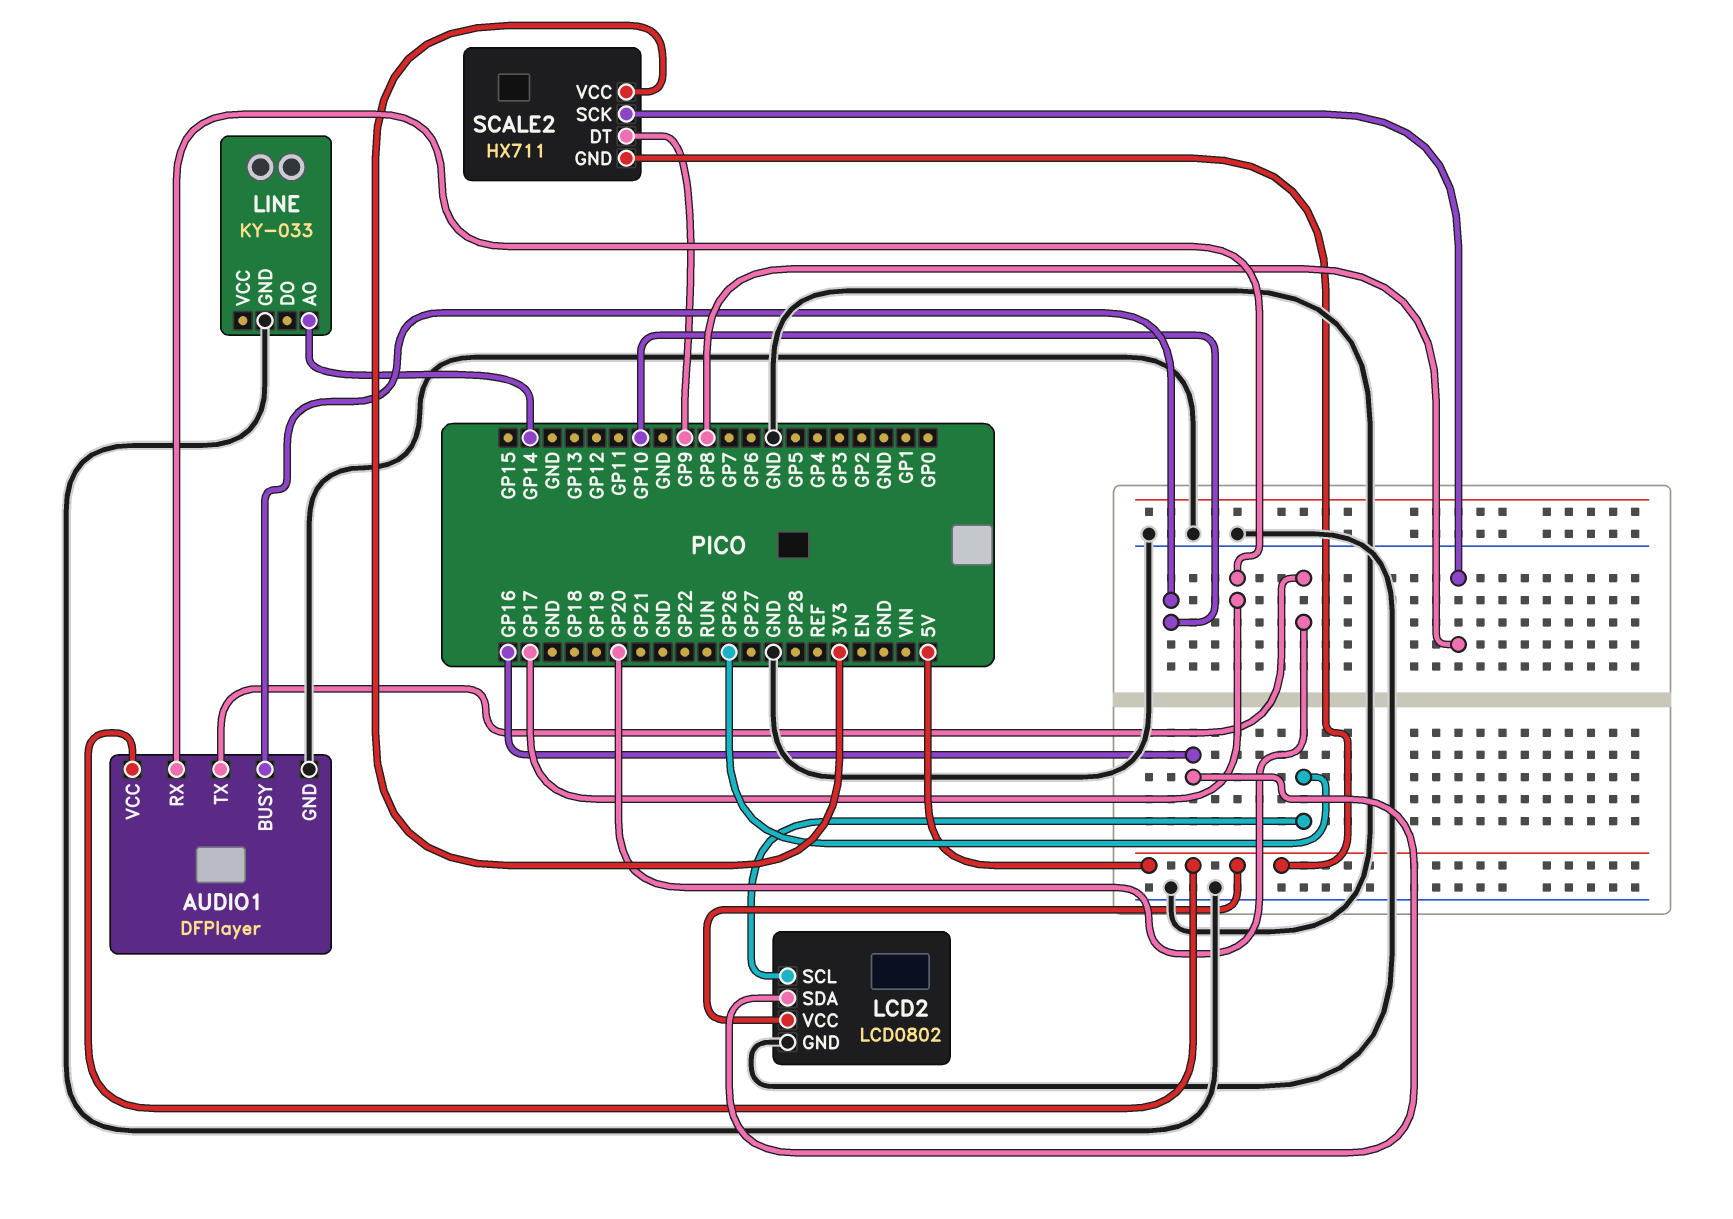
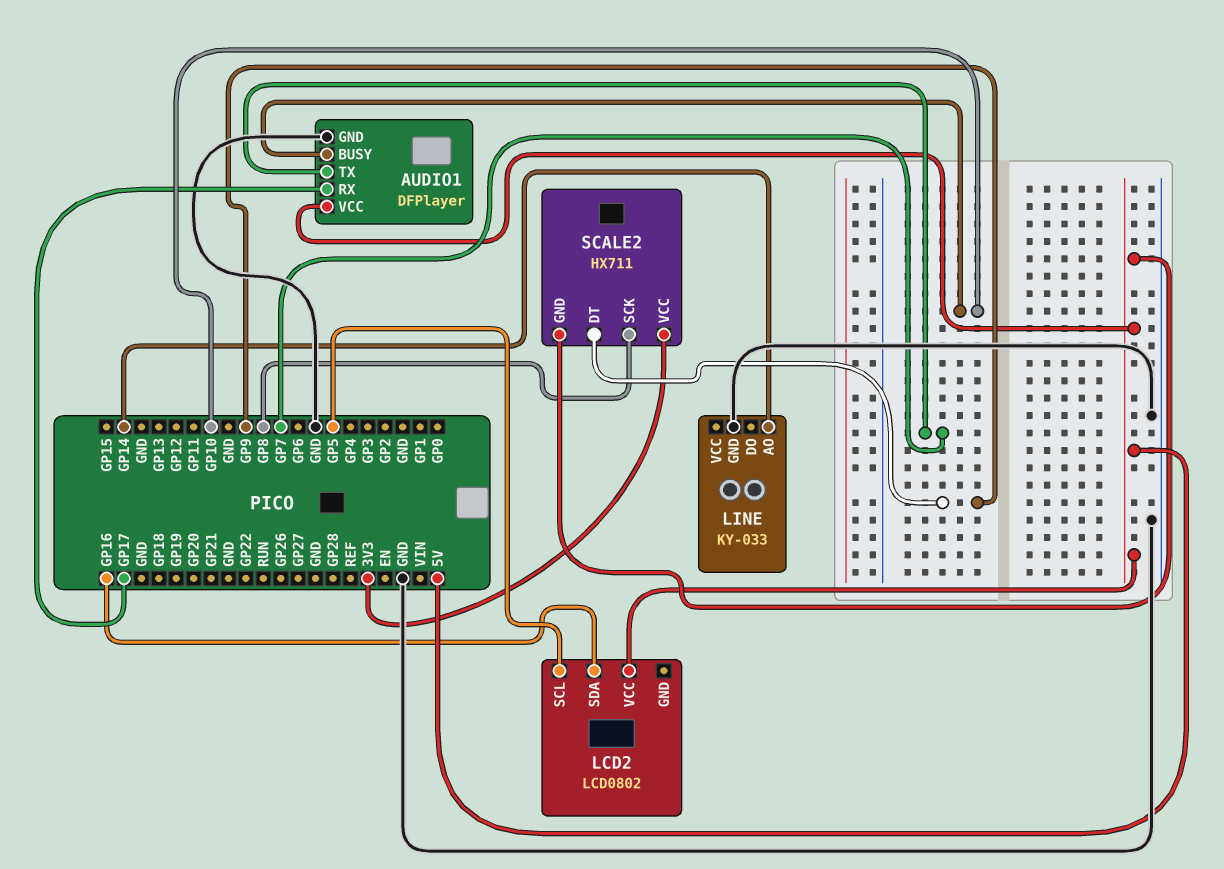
AUDIO1 pin TX: GP20 -> GP7
LCD2 pin GND: GND -> none
LCD2 pin SCL: GP26 -> GP5

